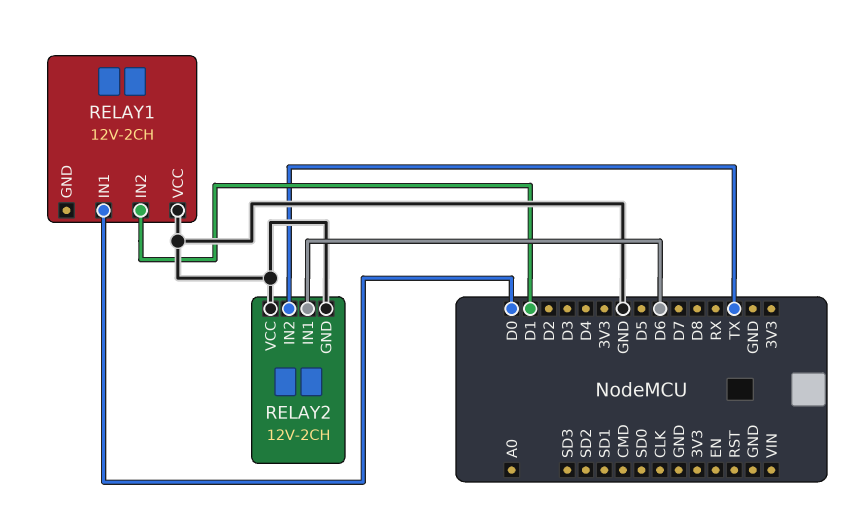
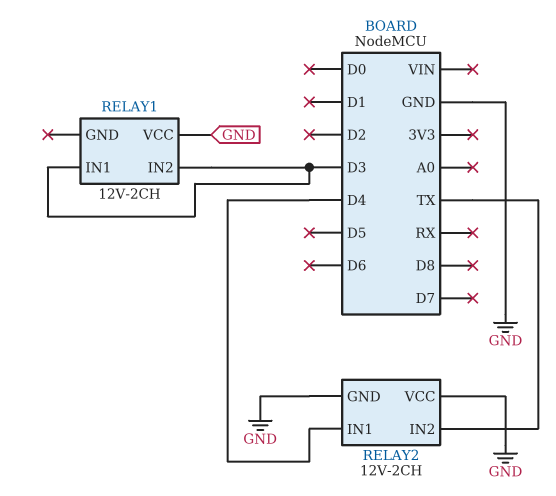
RELAY1 pin IN1: D0 -> D3
RELAY1 pin IN2: D1 -> D3
RELAY2 pin IN1: D6 -> D4

